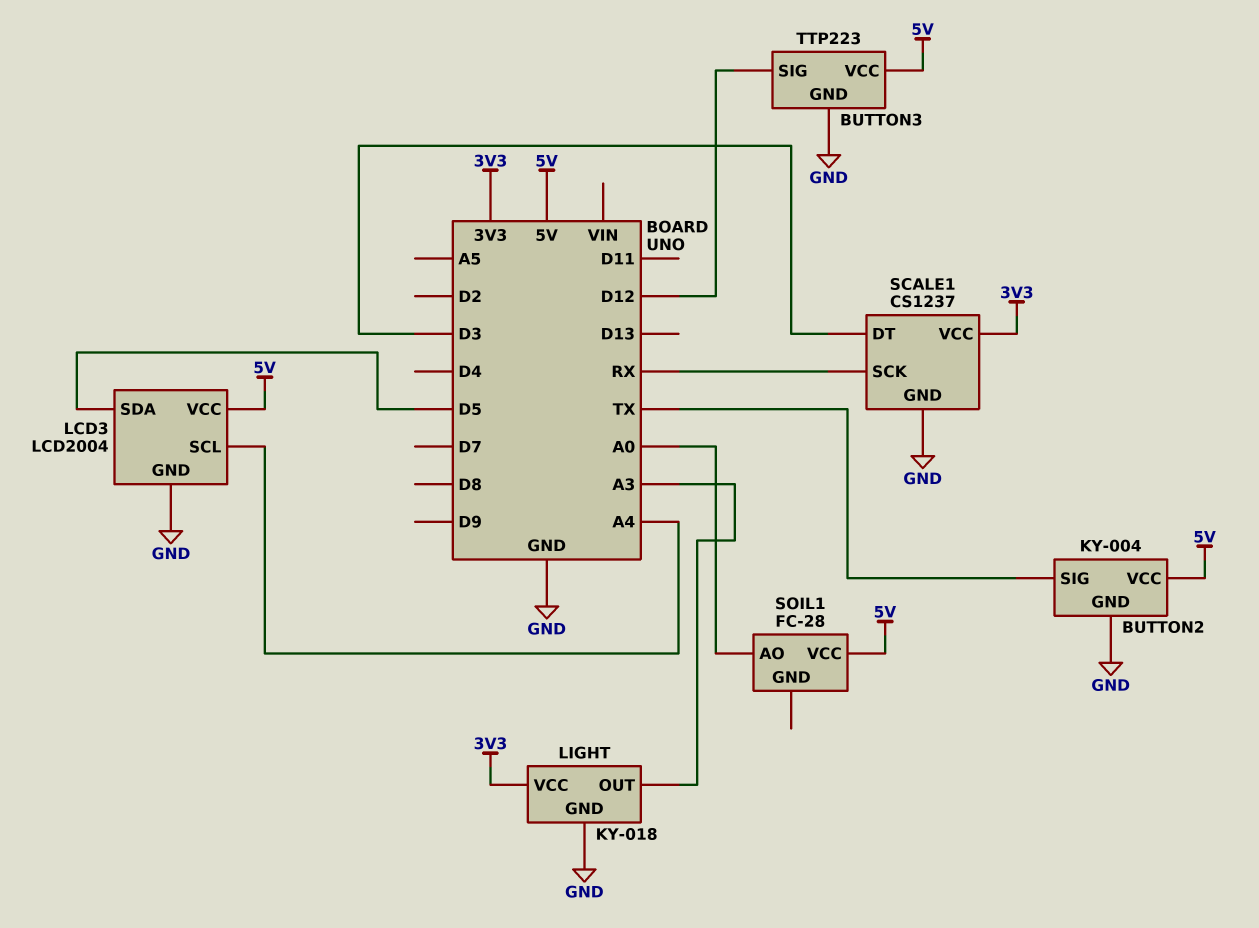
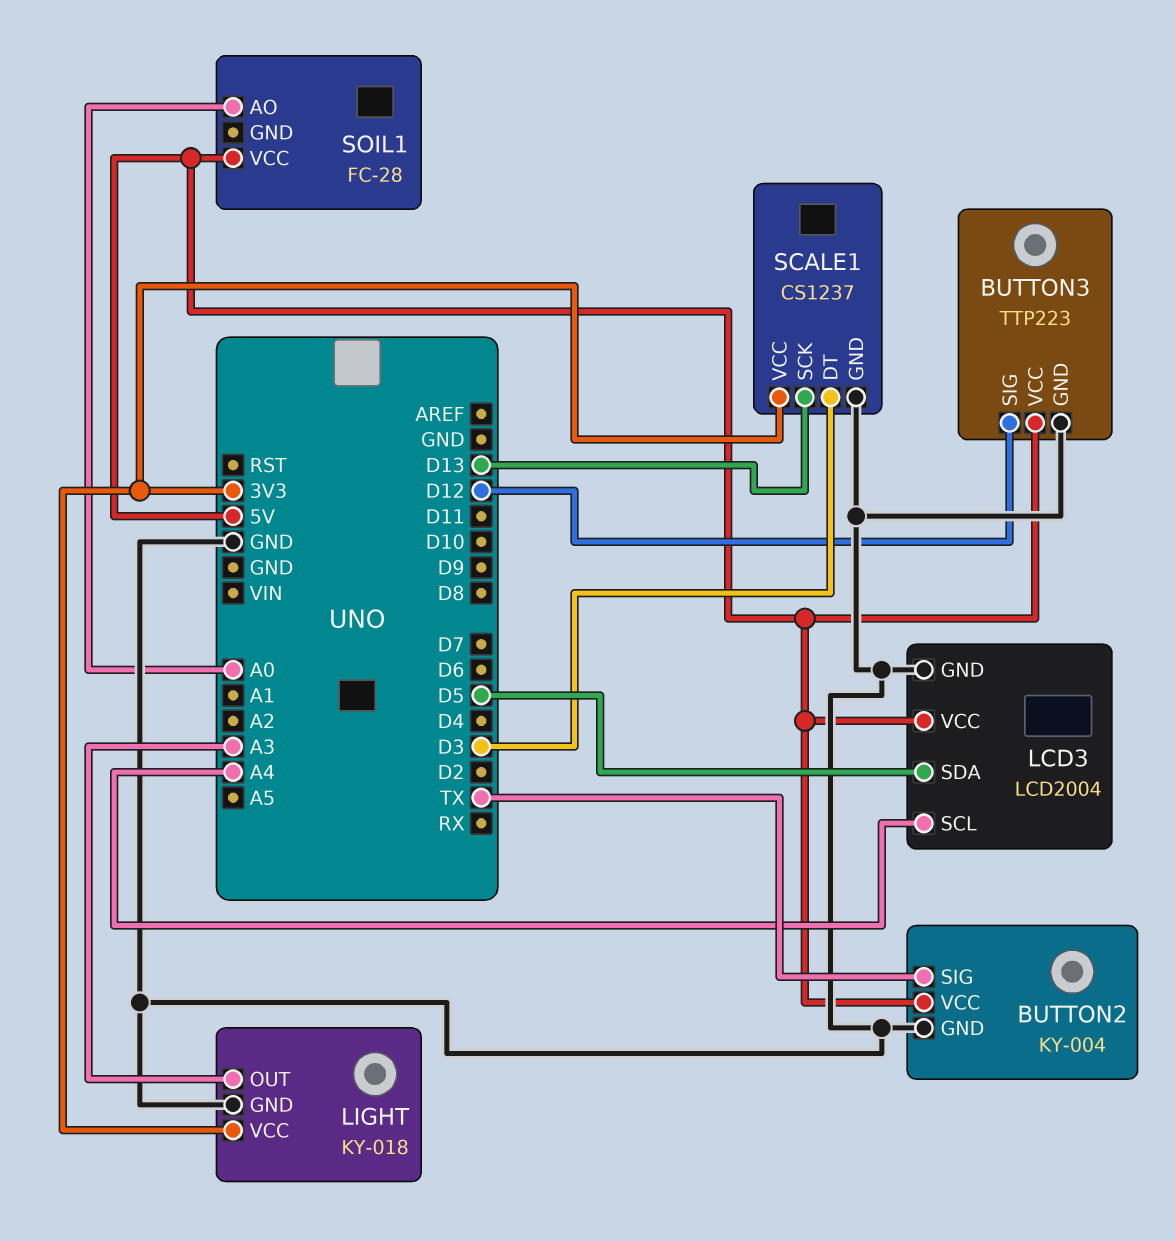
SCALE1 pin SCK: RX -> D13

